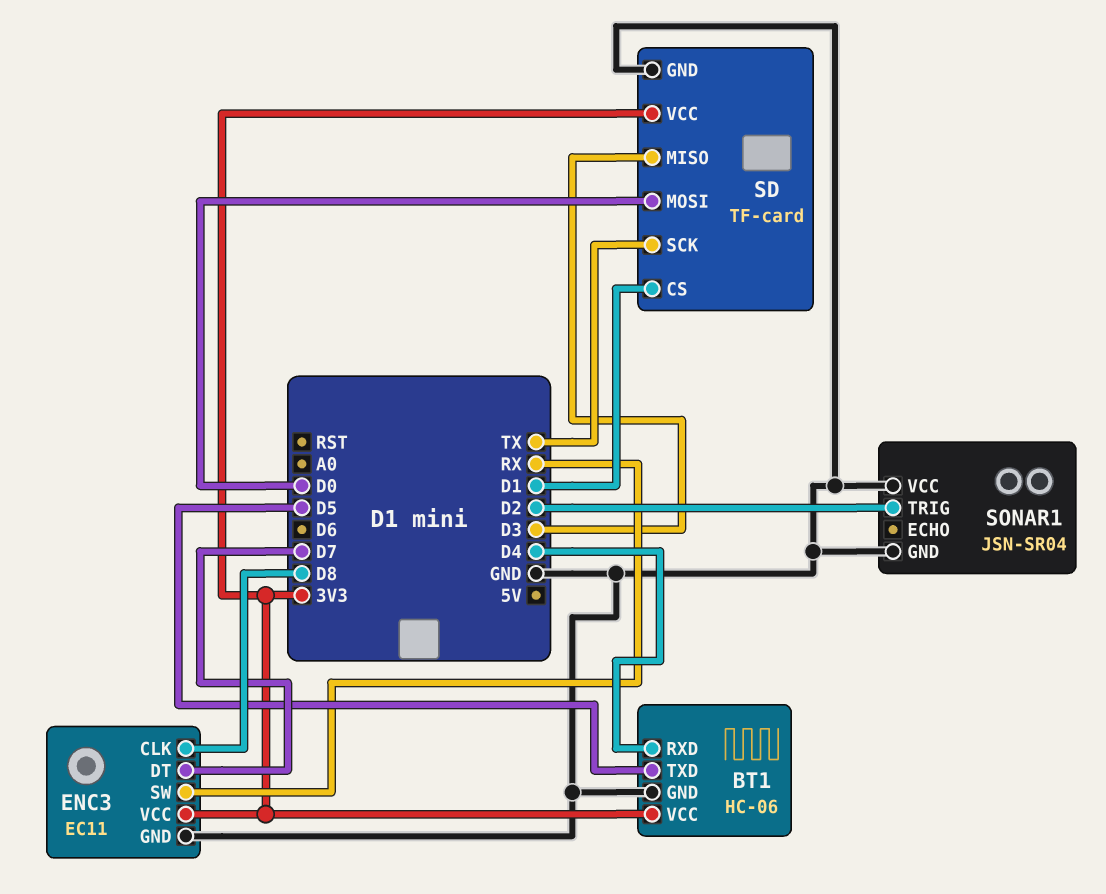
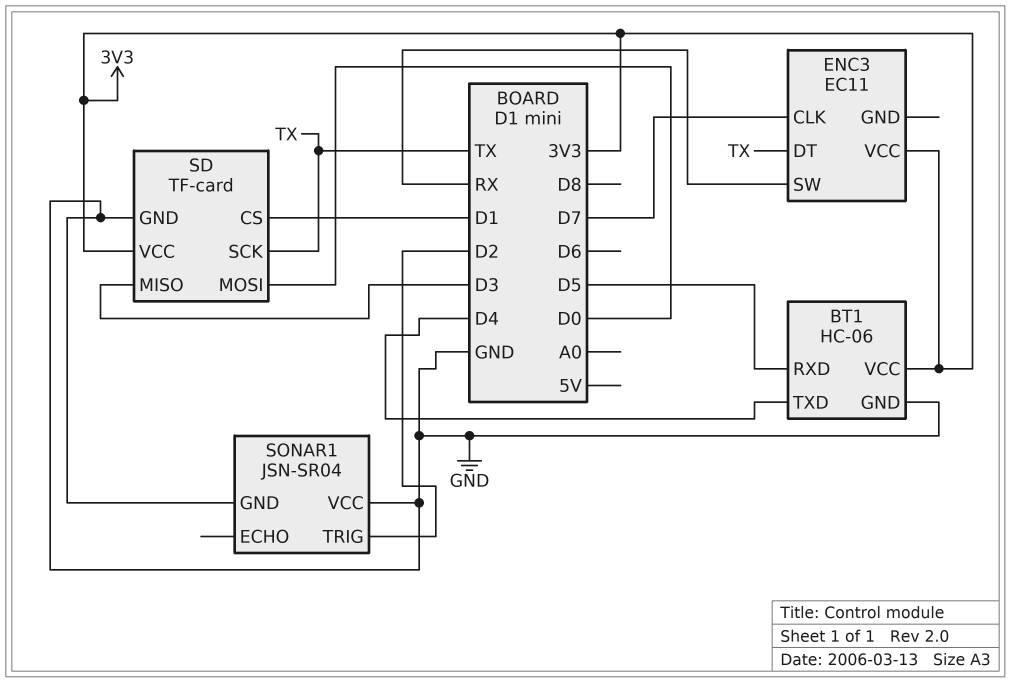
BT1 pin RXD: D4 -> D5
BT1 pin TXD: D5 -> D4
ENC3 pin CLK: D8 -> D7
ENC3 pin DT: D7 -> TX
ENC3 pin GND: GND -> none

